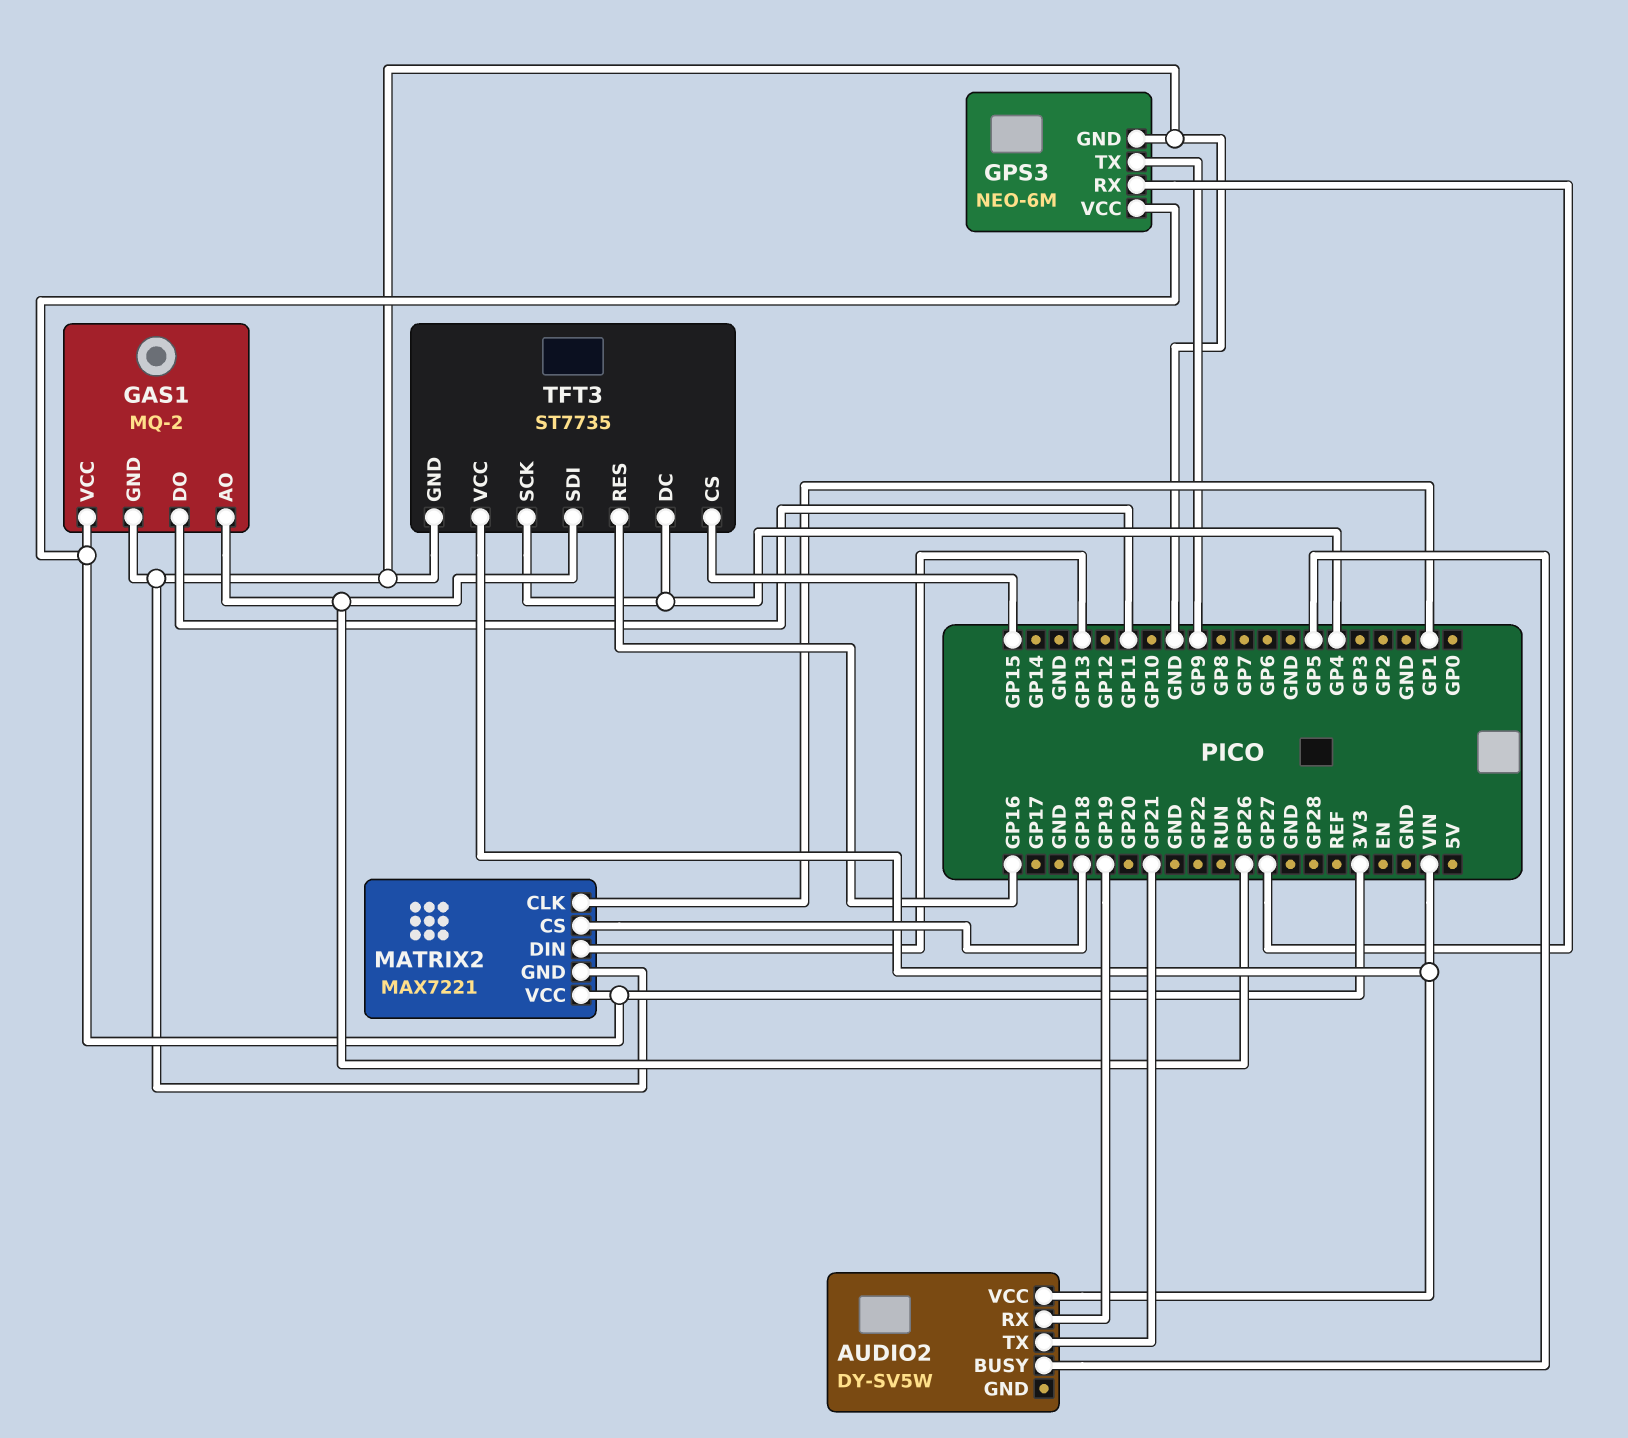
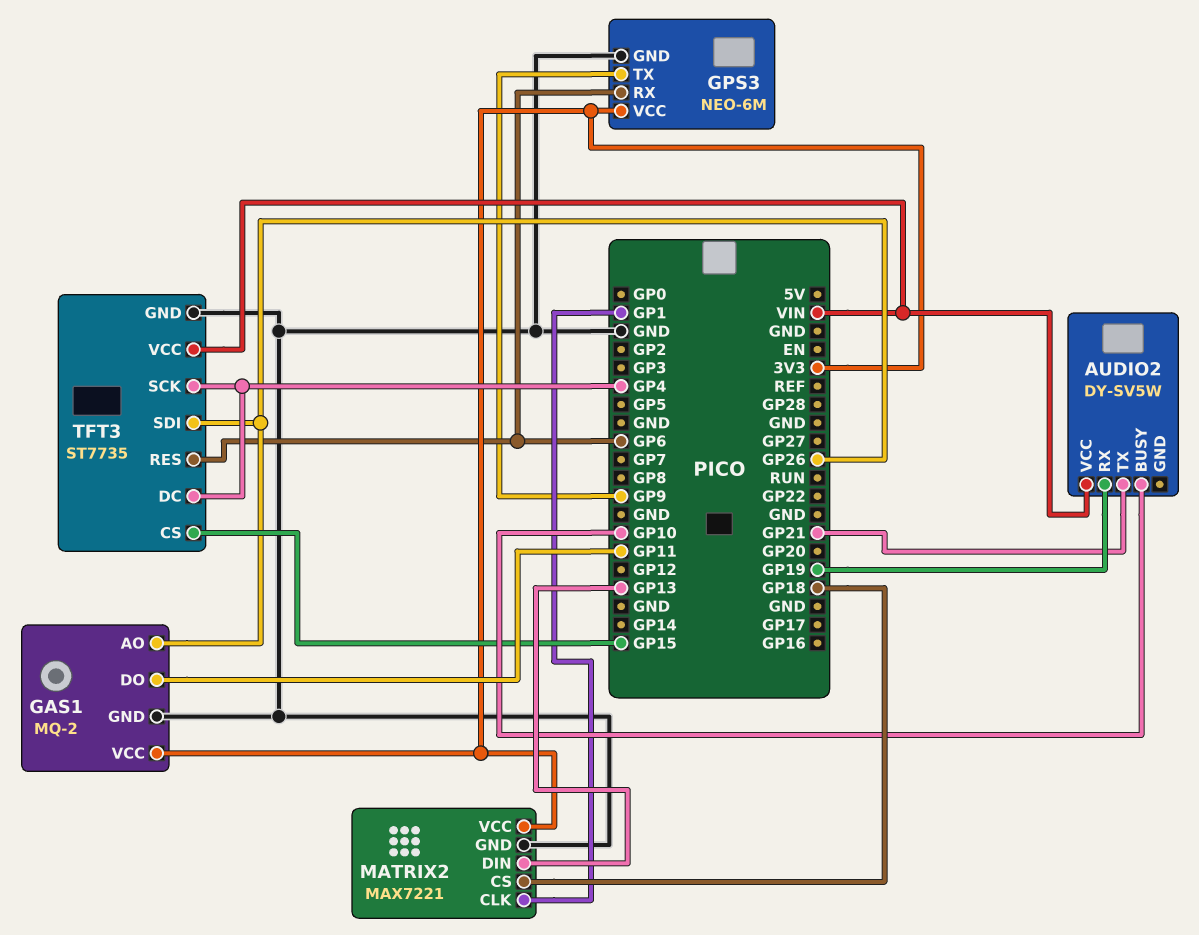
AUDIO2 pin BUSY: GP5 -> GP10
GPS3 pin RX: GP27 -> GP6
TFT3 pin RES: GP16 -> GP6

